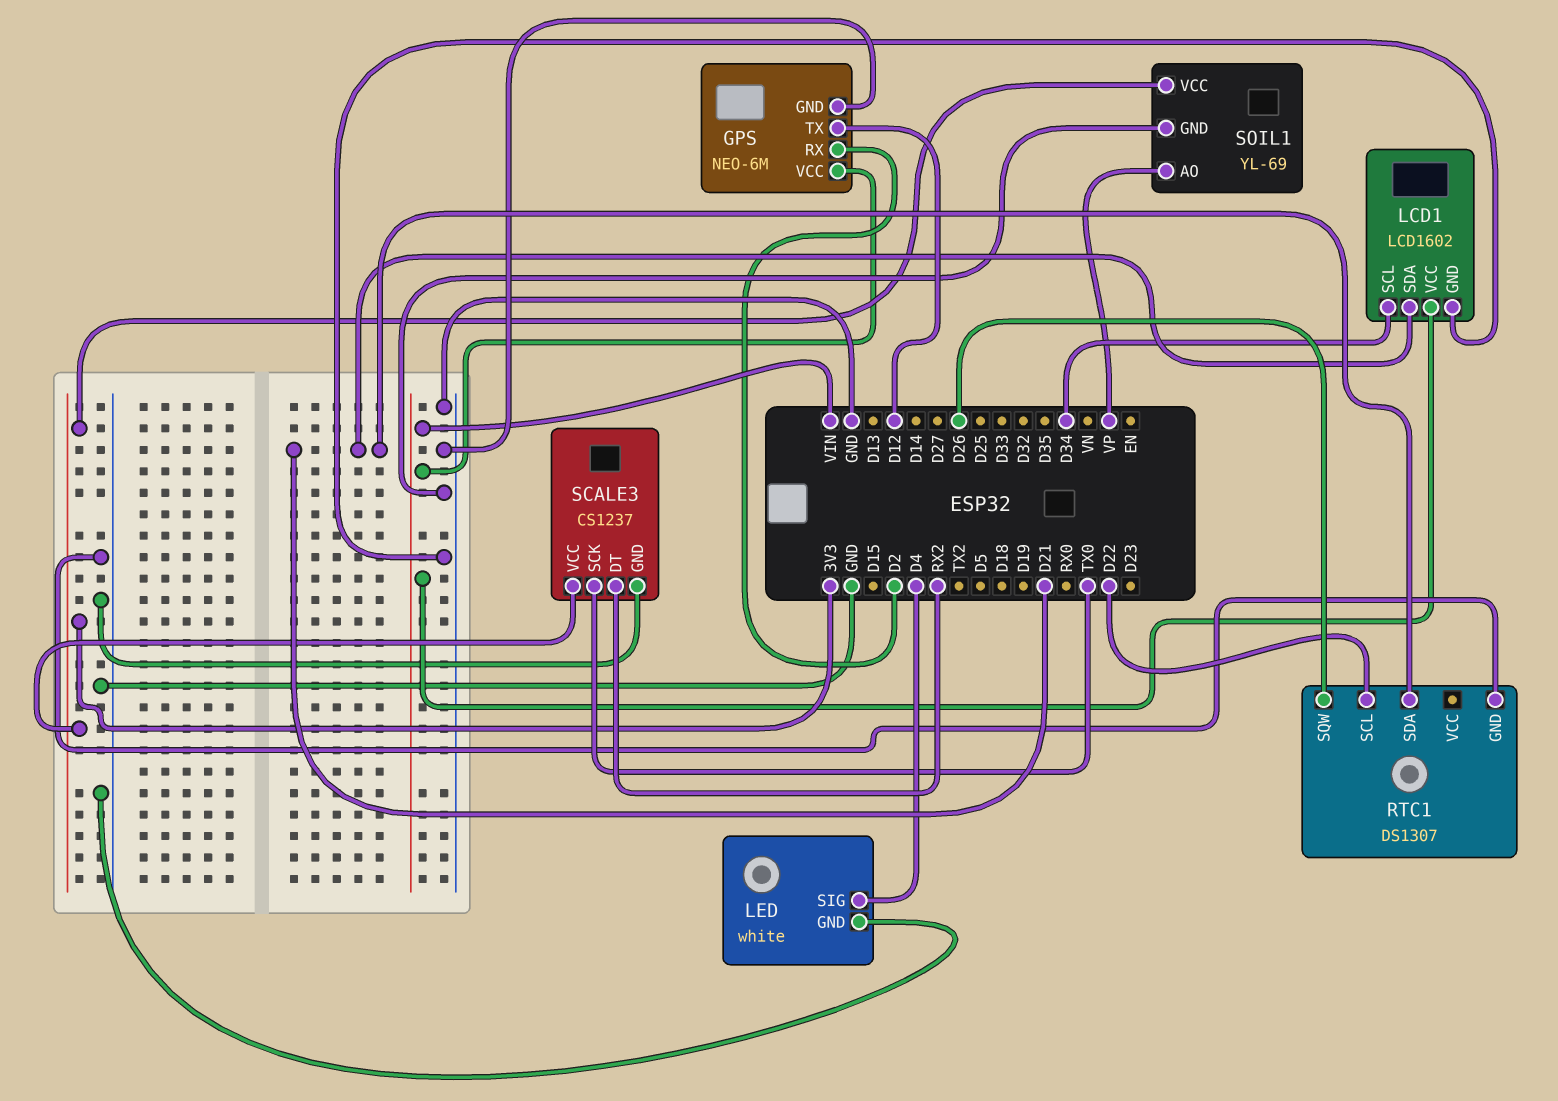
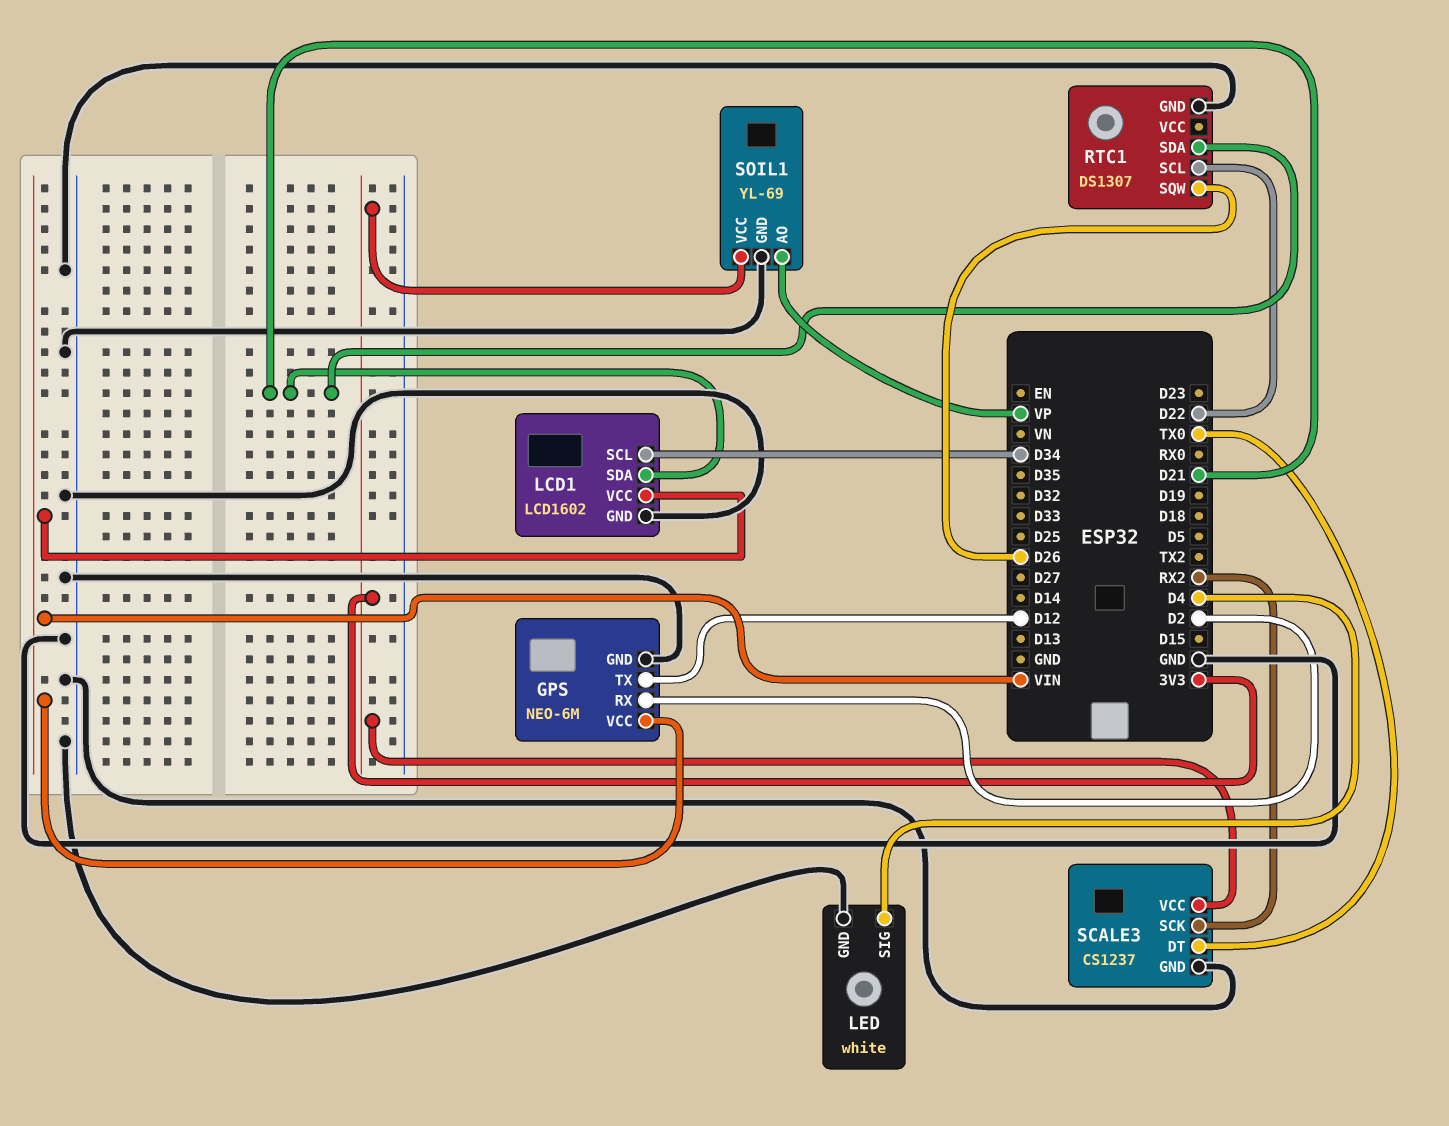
SCALE3 pin DT: RX2 -> TX0
SCALE3 pin SCK: TX0 -> RX2

